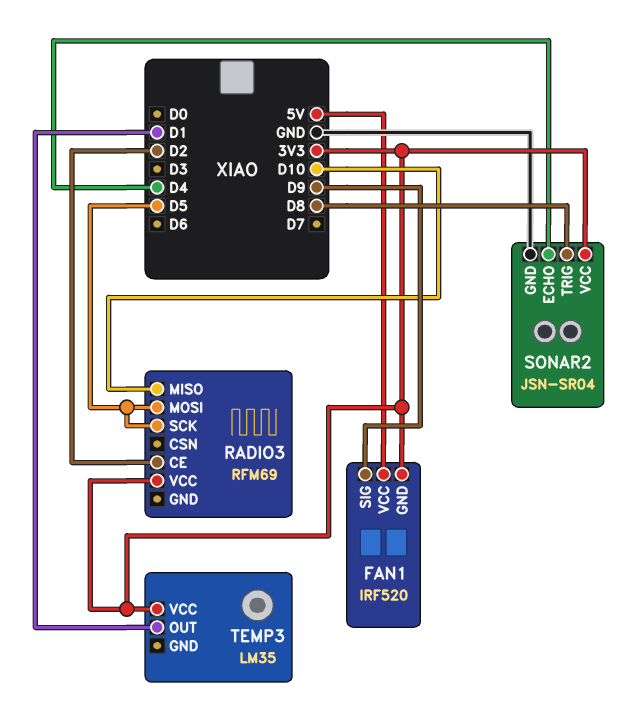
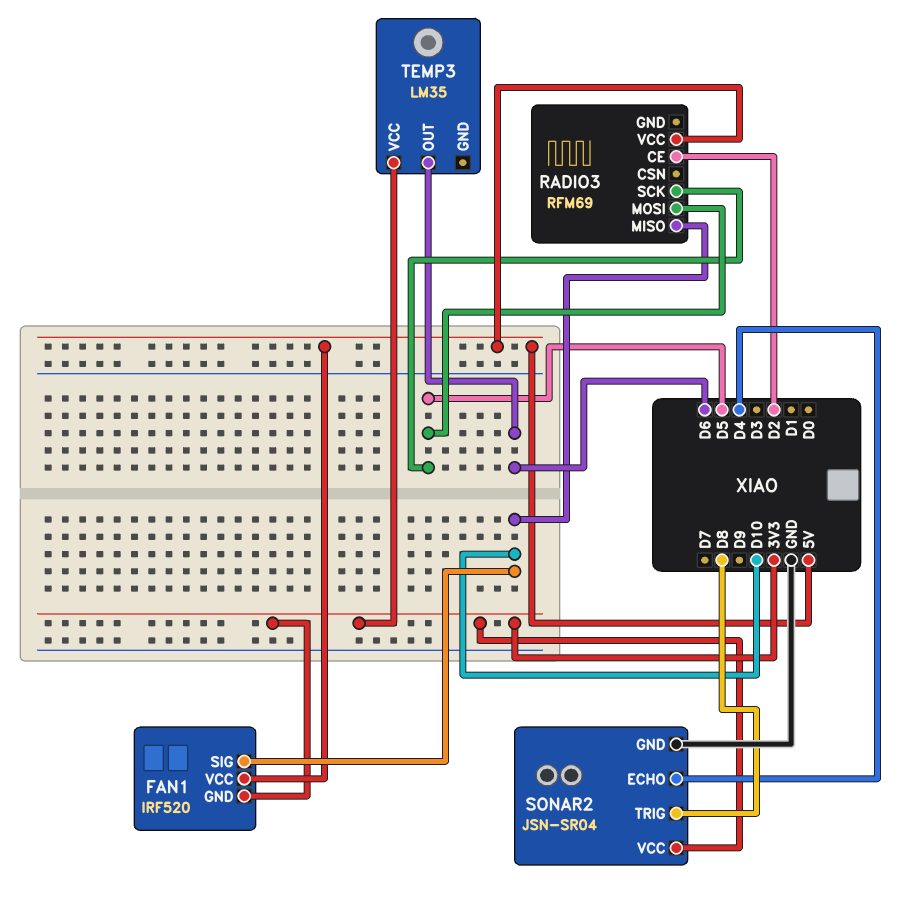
FAN1 pin SIG: D9 -> D10
RADIO3 pin VCC: 3V3 -> 5V
TEMP3 pin OUT: D1 -> D6

